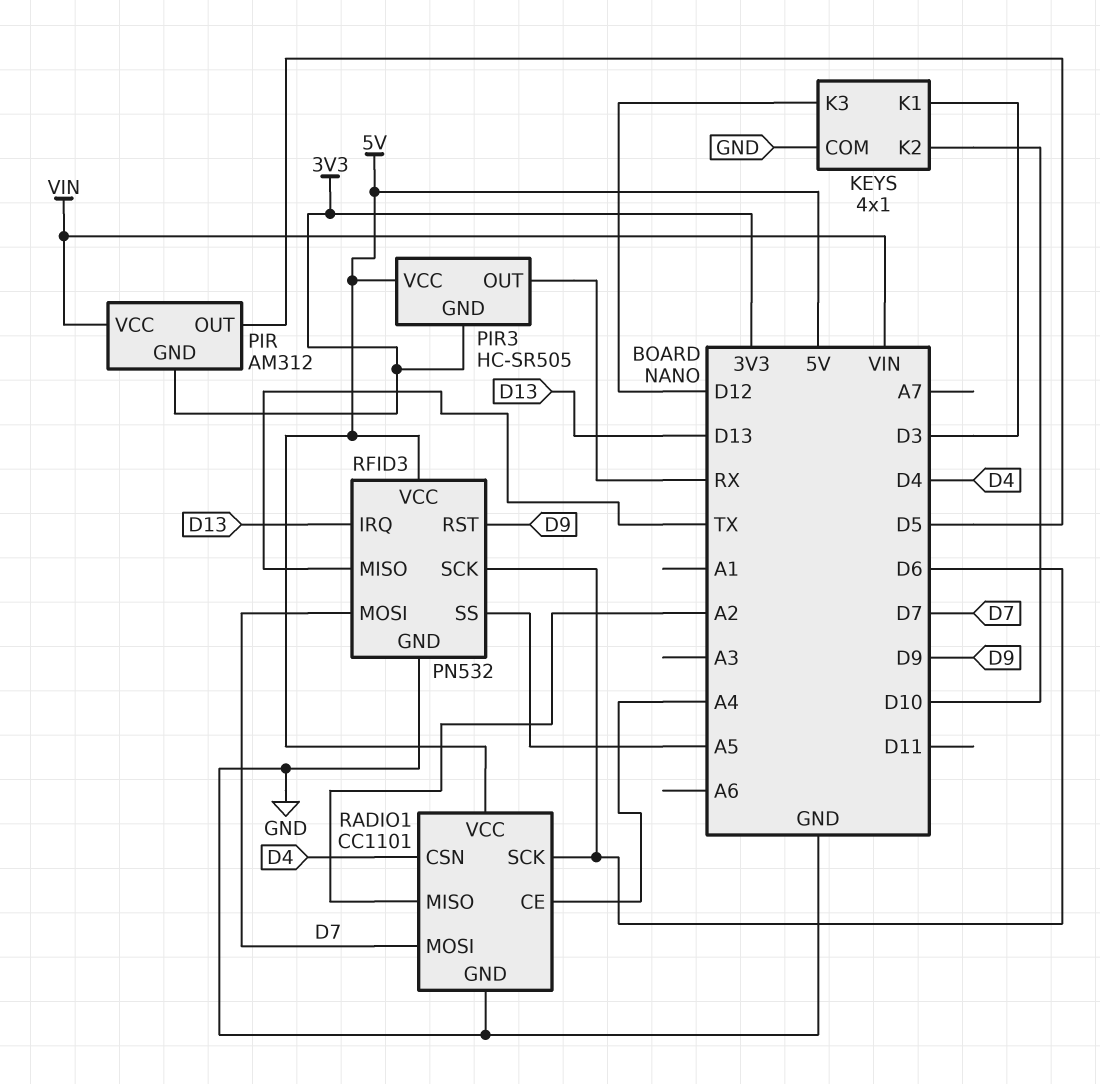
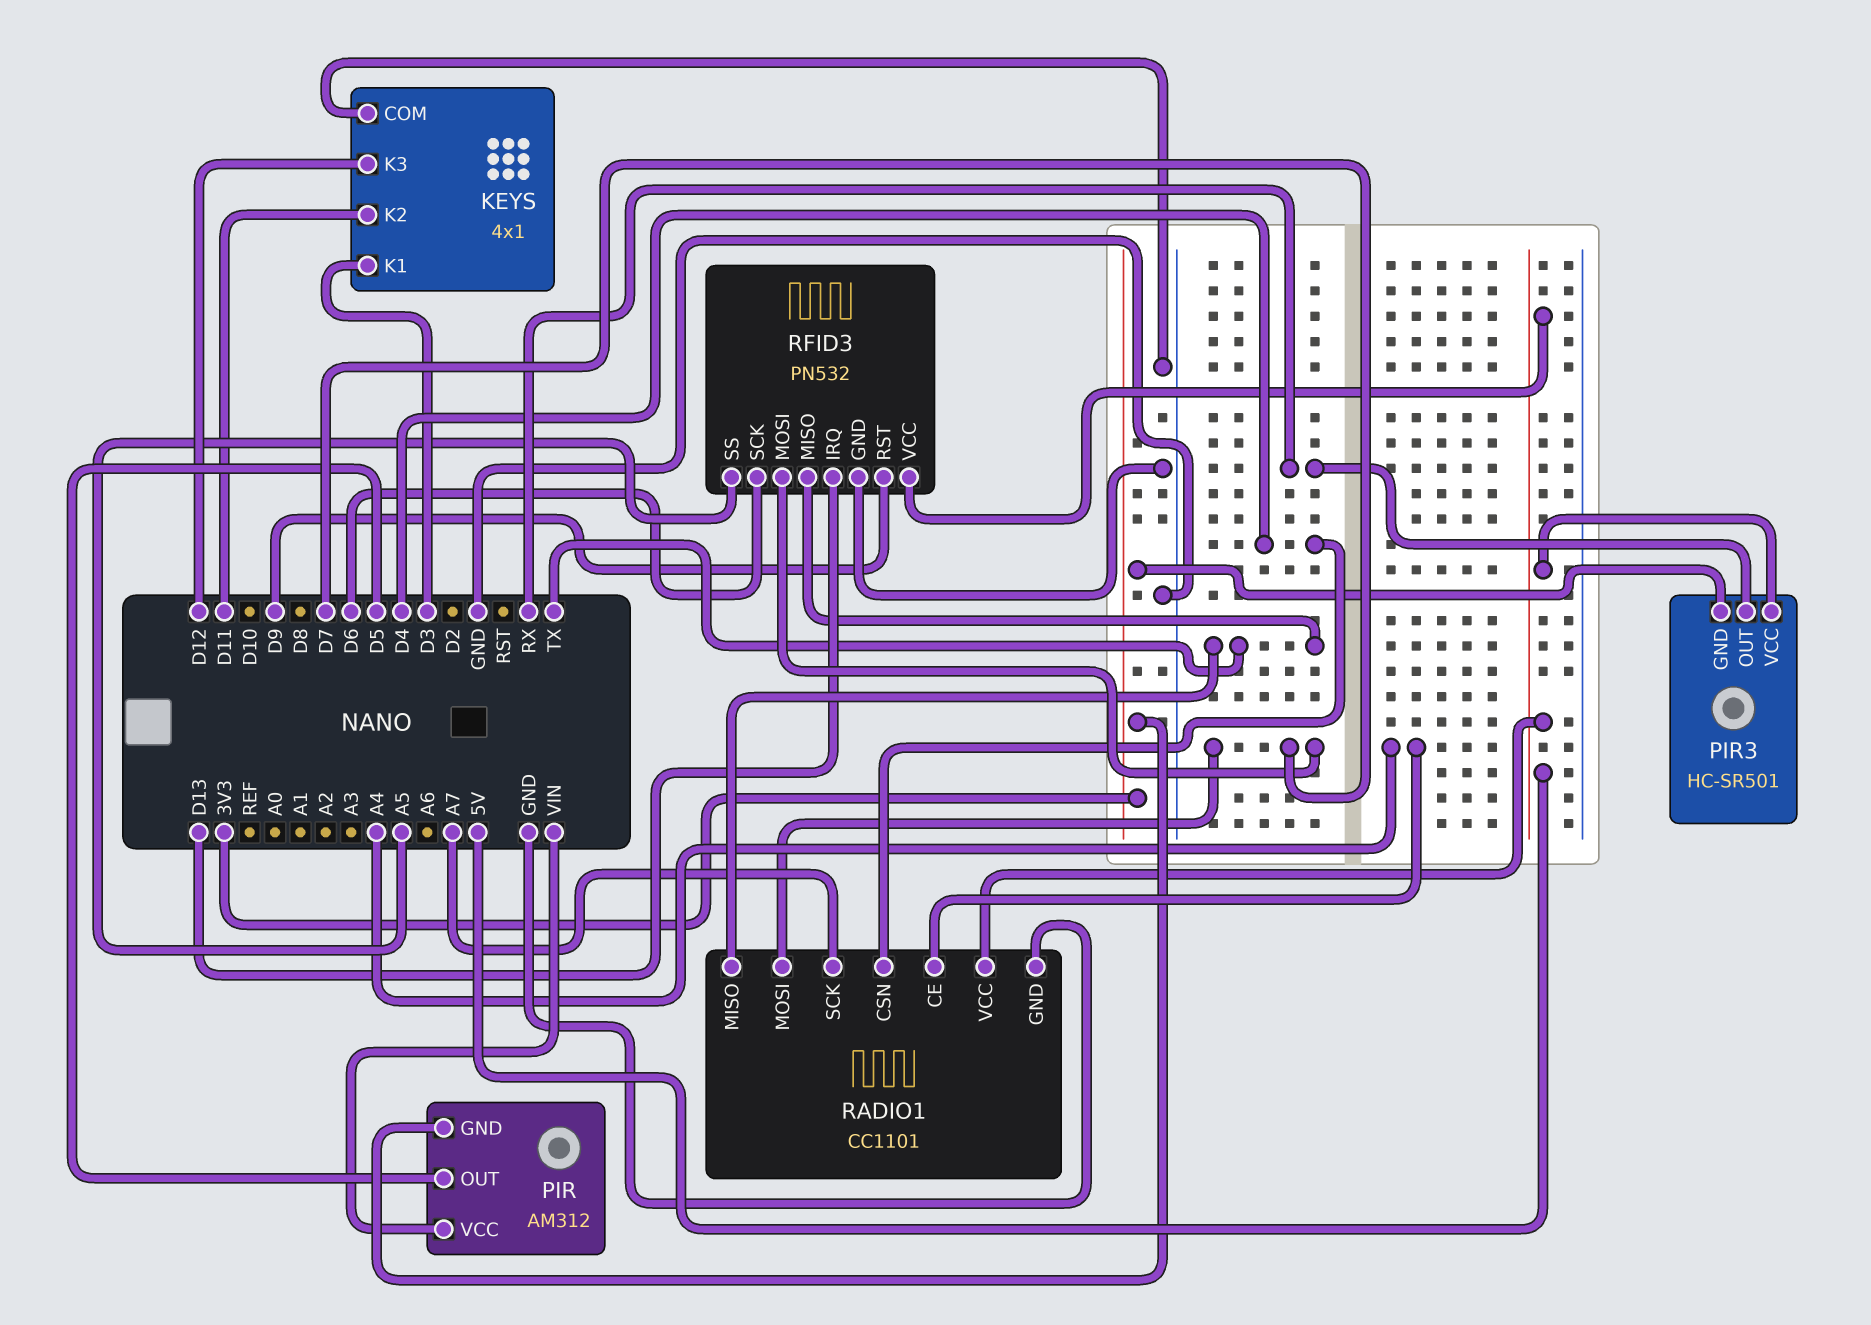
KEYS pin K2: D10 -> D11
PIR3: HC-SR505 -> HC-SR501
RADIO1 pin MISO: A2 -> TX
RADIO1 pin SCK: D6 -> A7

